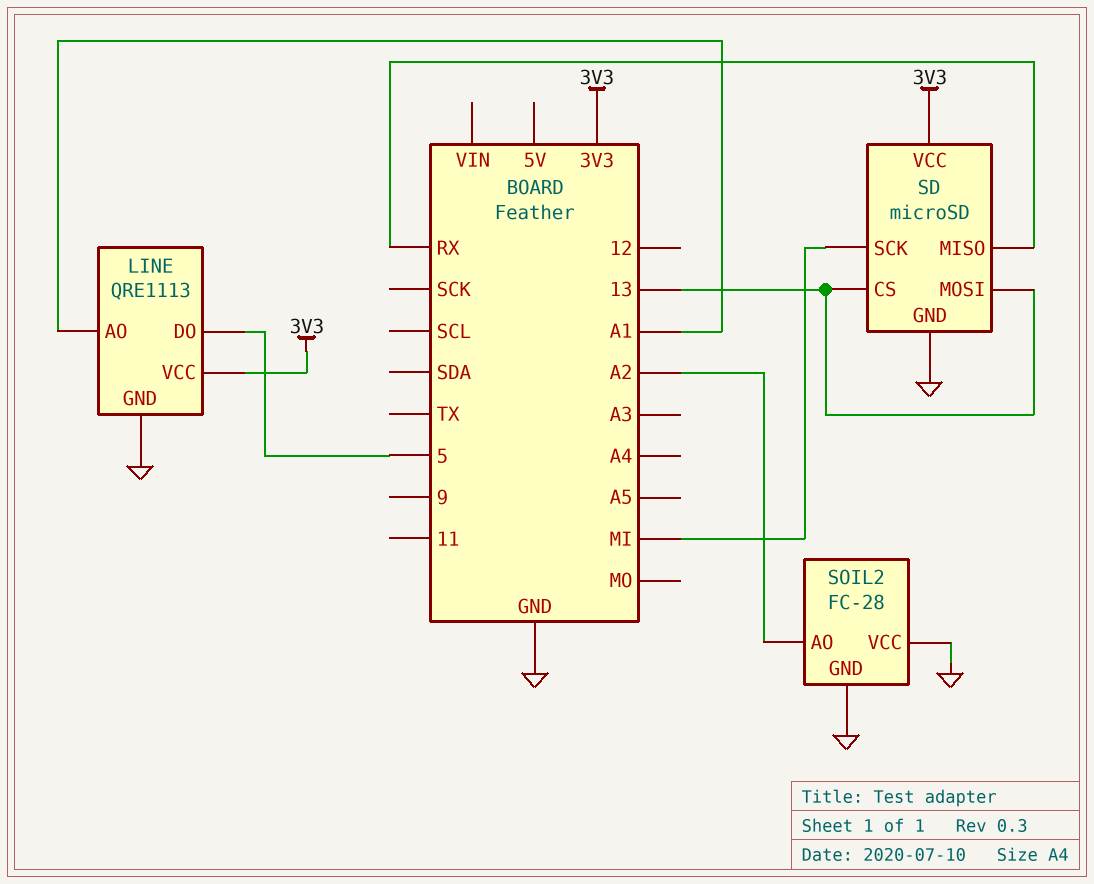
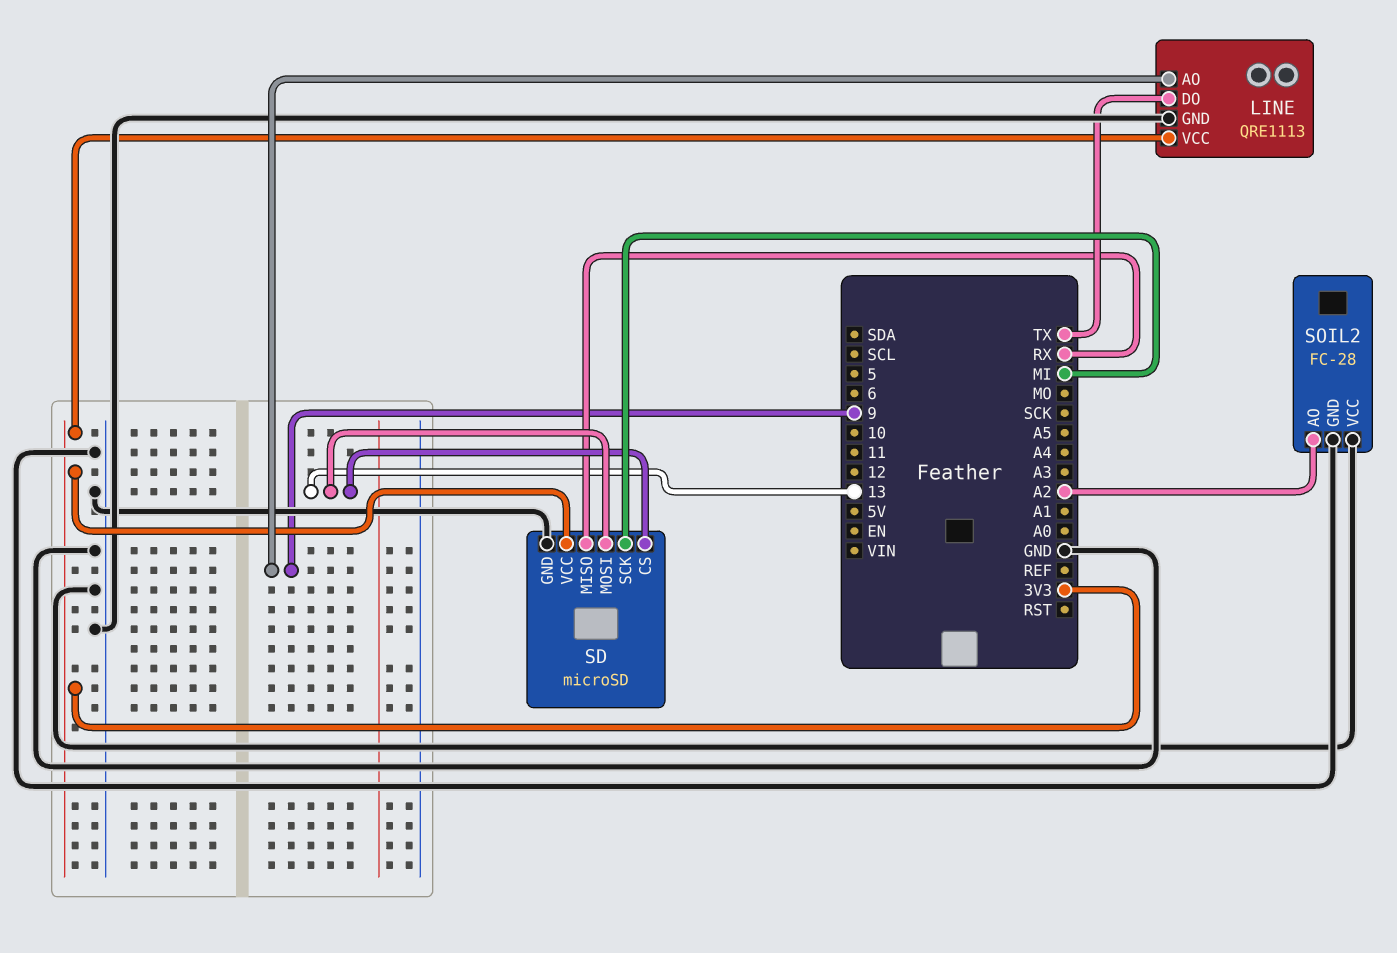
LINE pin AO: A1 -> 9
LINE pin DO: 5 -> TX

